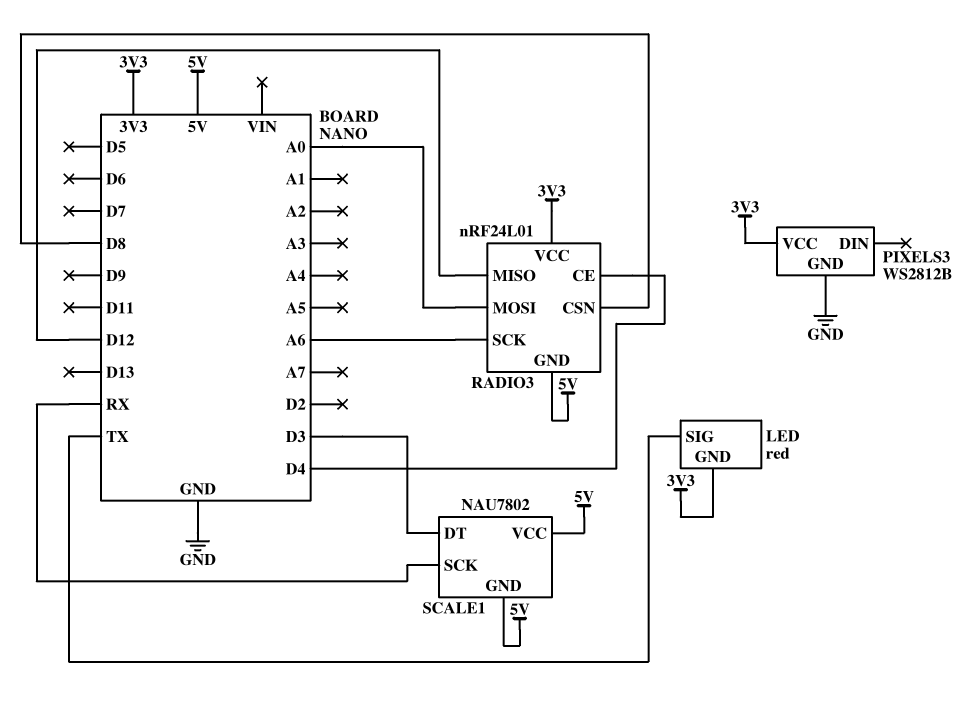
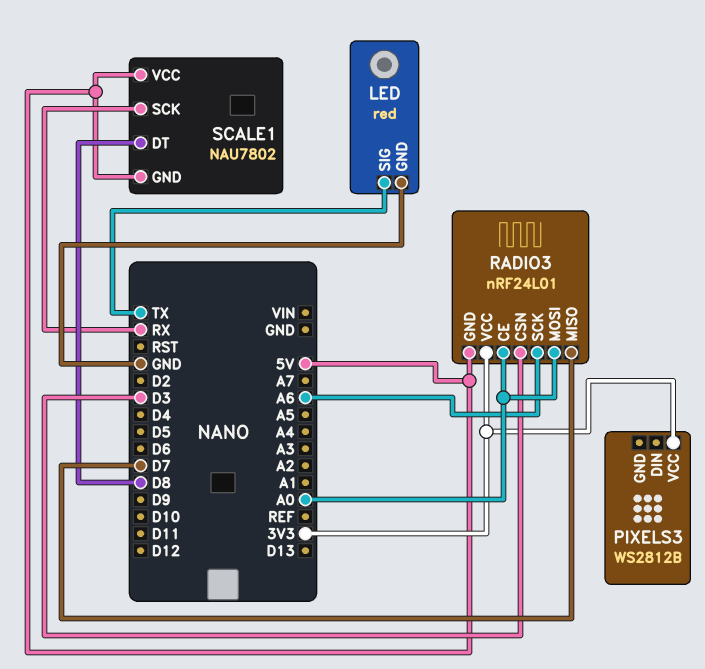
LED pin GND: 3V3 -> GND
PIXELS3 pin GND: GND -> none
RADIO3 pin CE: D4 -> A0
RADIO3 pin CSN: D8 -> D3
RADIO3 pin MISO: D12 -> D7
SCALE1 pin DT: D3 -> D8

